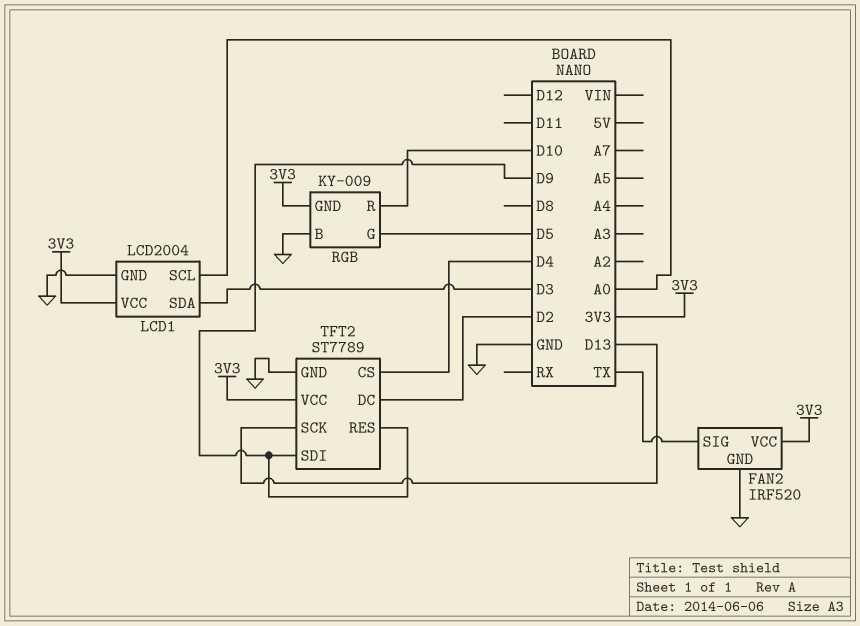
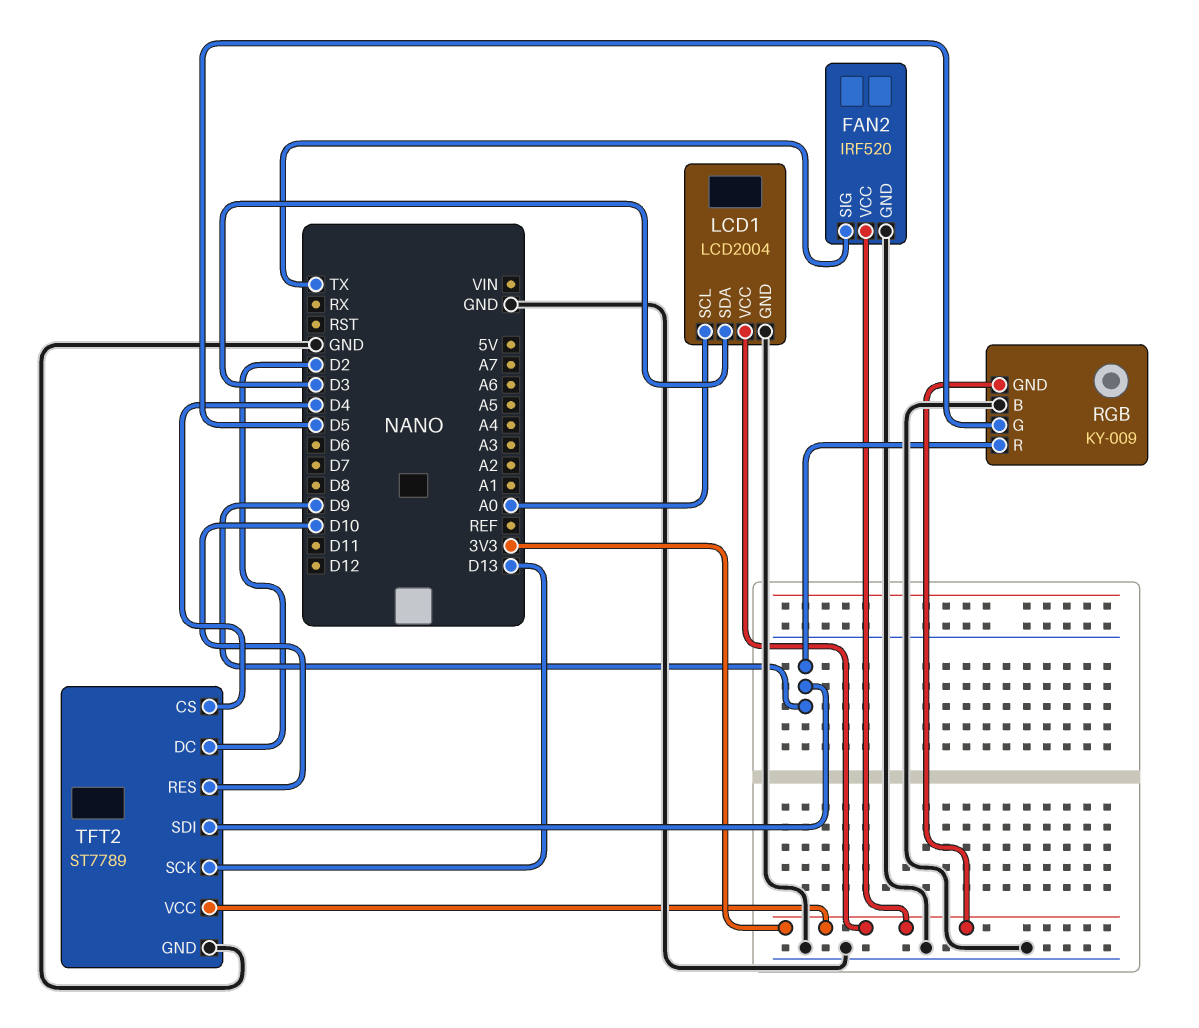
RGB pin R: D10 -> D9
TFT2 pin RES: D9 -> D10

